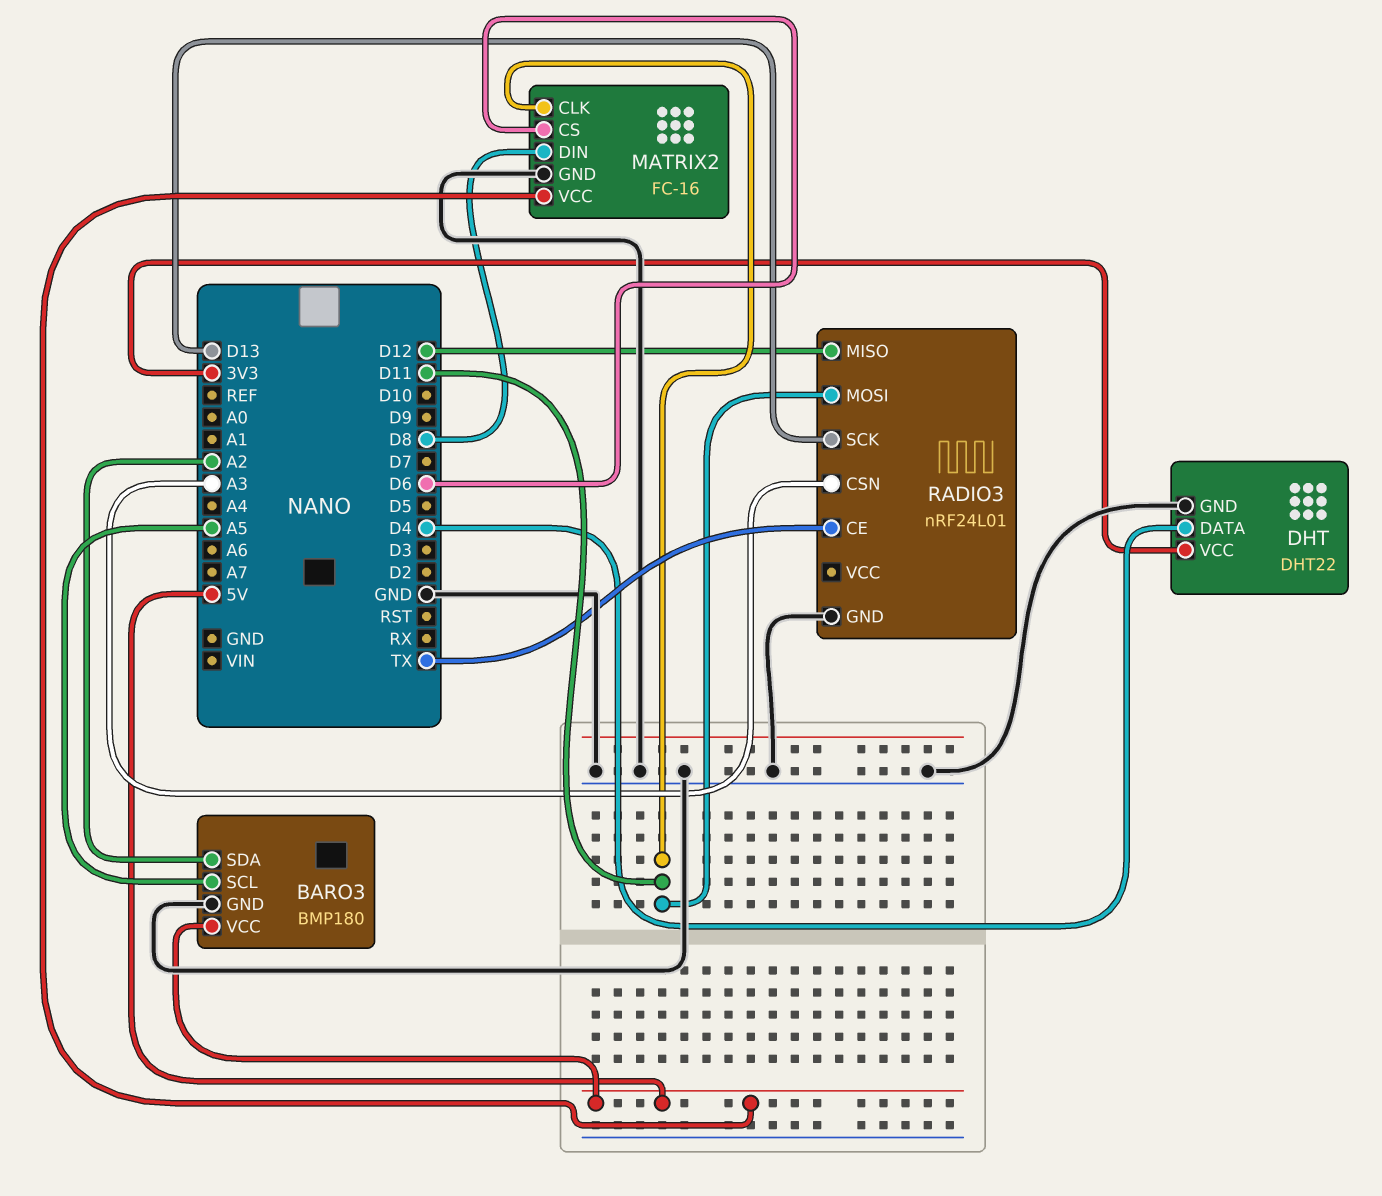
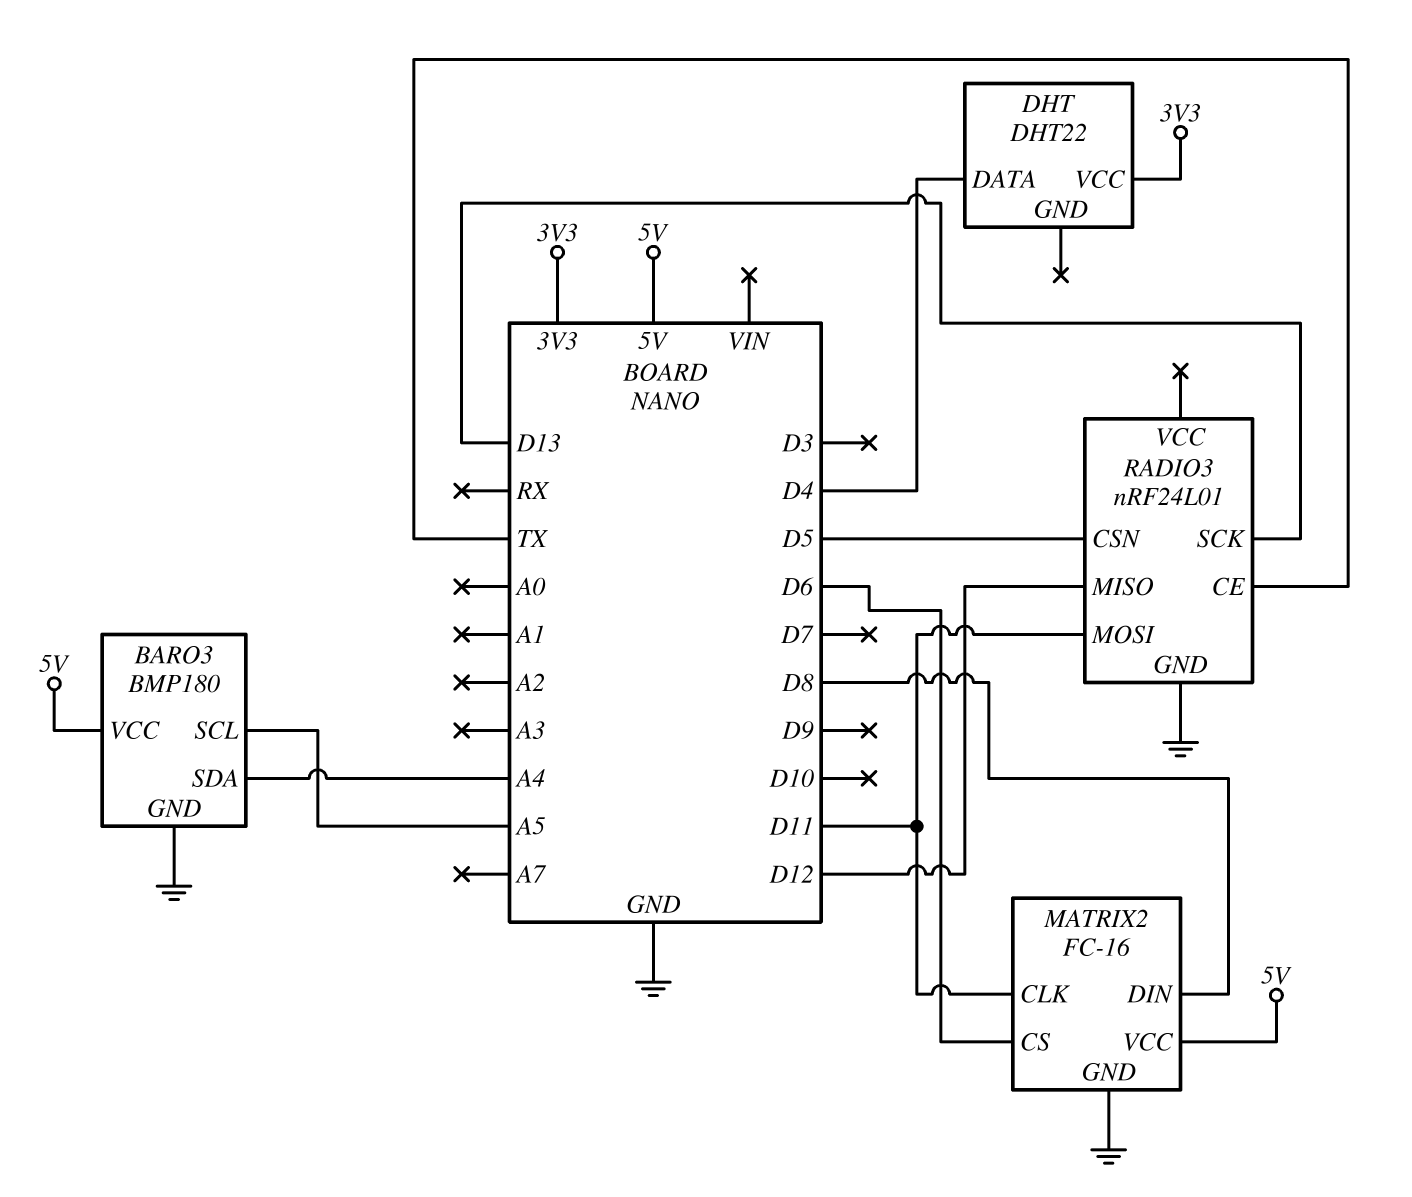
BARO3 pin SDA: A2 -> A4
DHT pin GND: GND -> none
RADIO3 pin CSN: A3 -> D5

